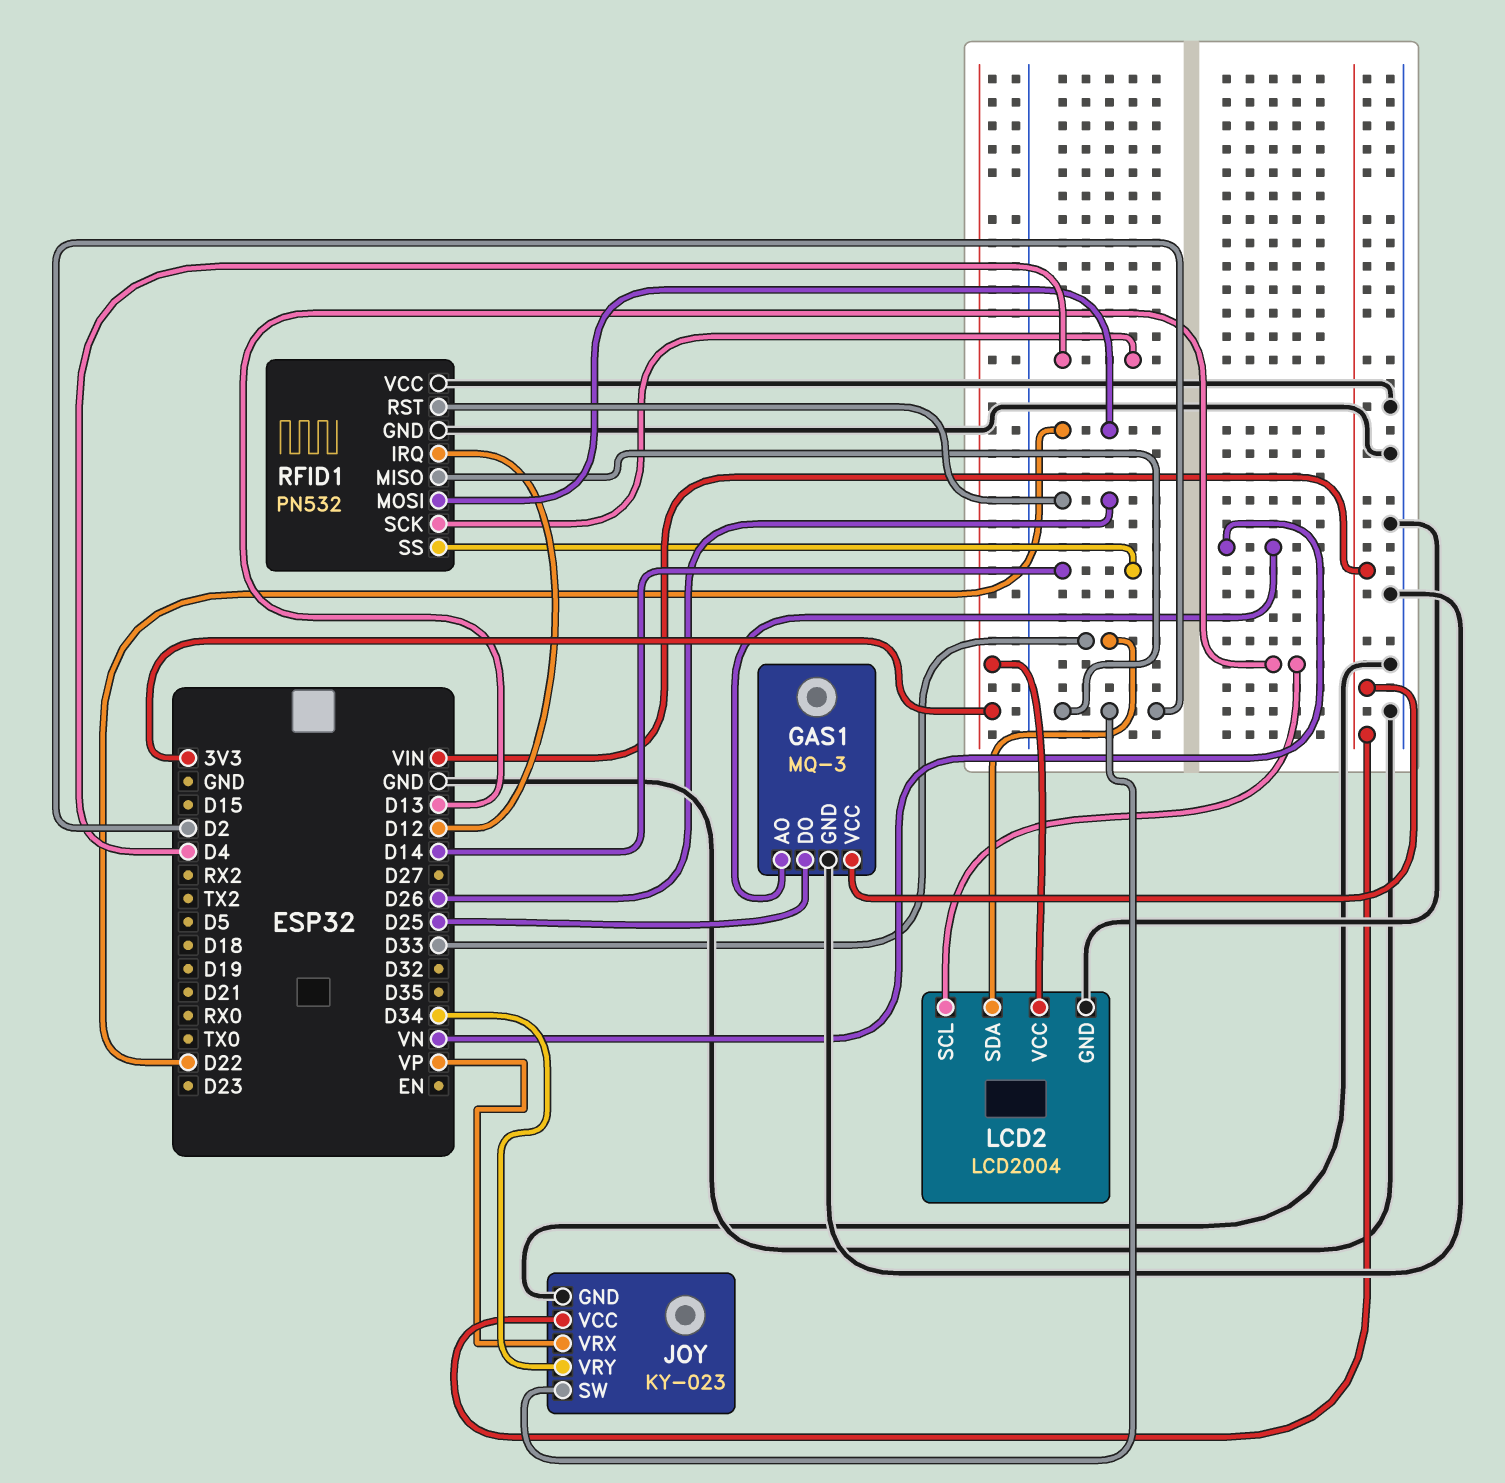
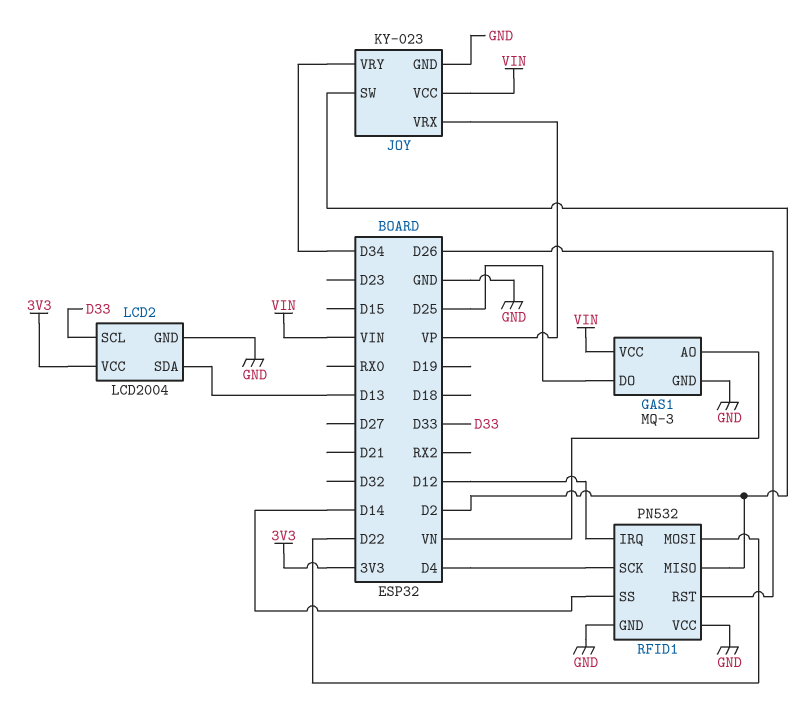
LCD2 pin SCL: D13 -> D33
LCD2 pin SDA: D33 -> D13

